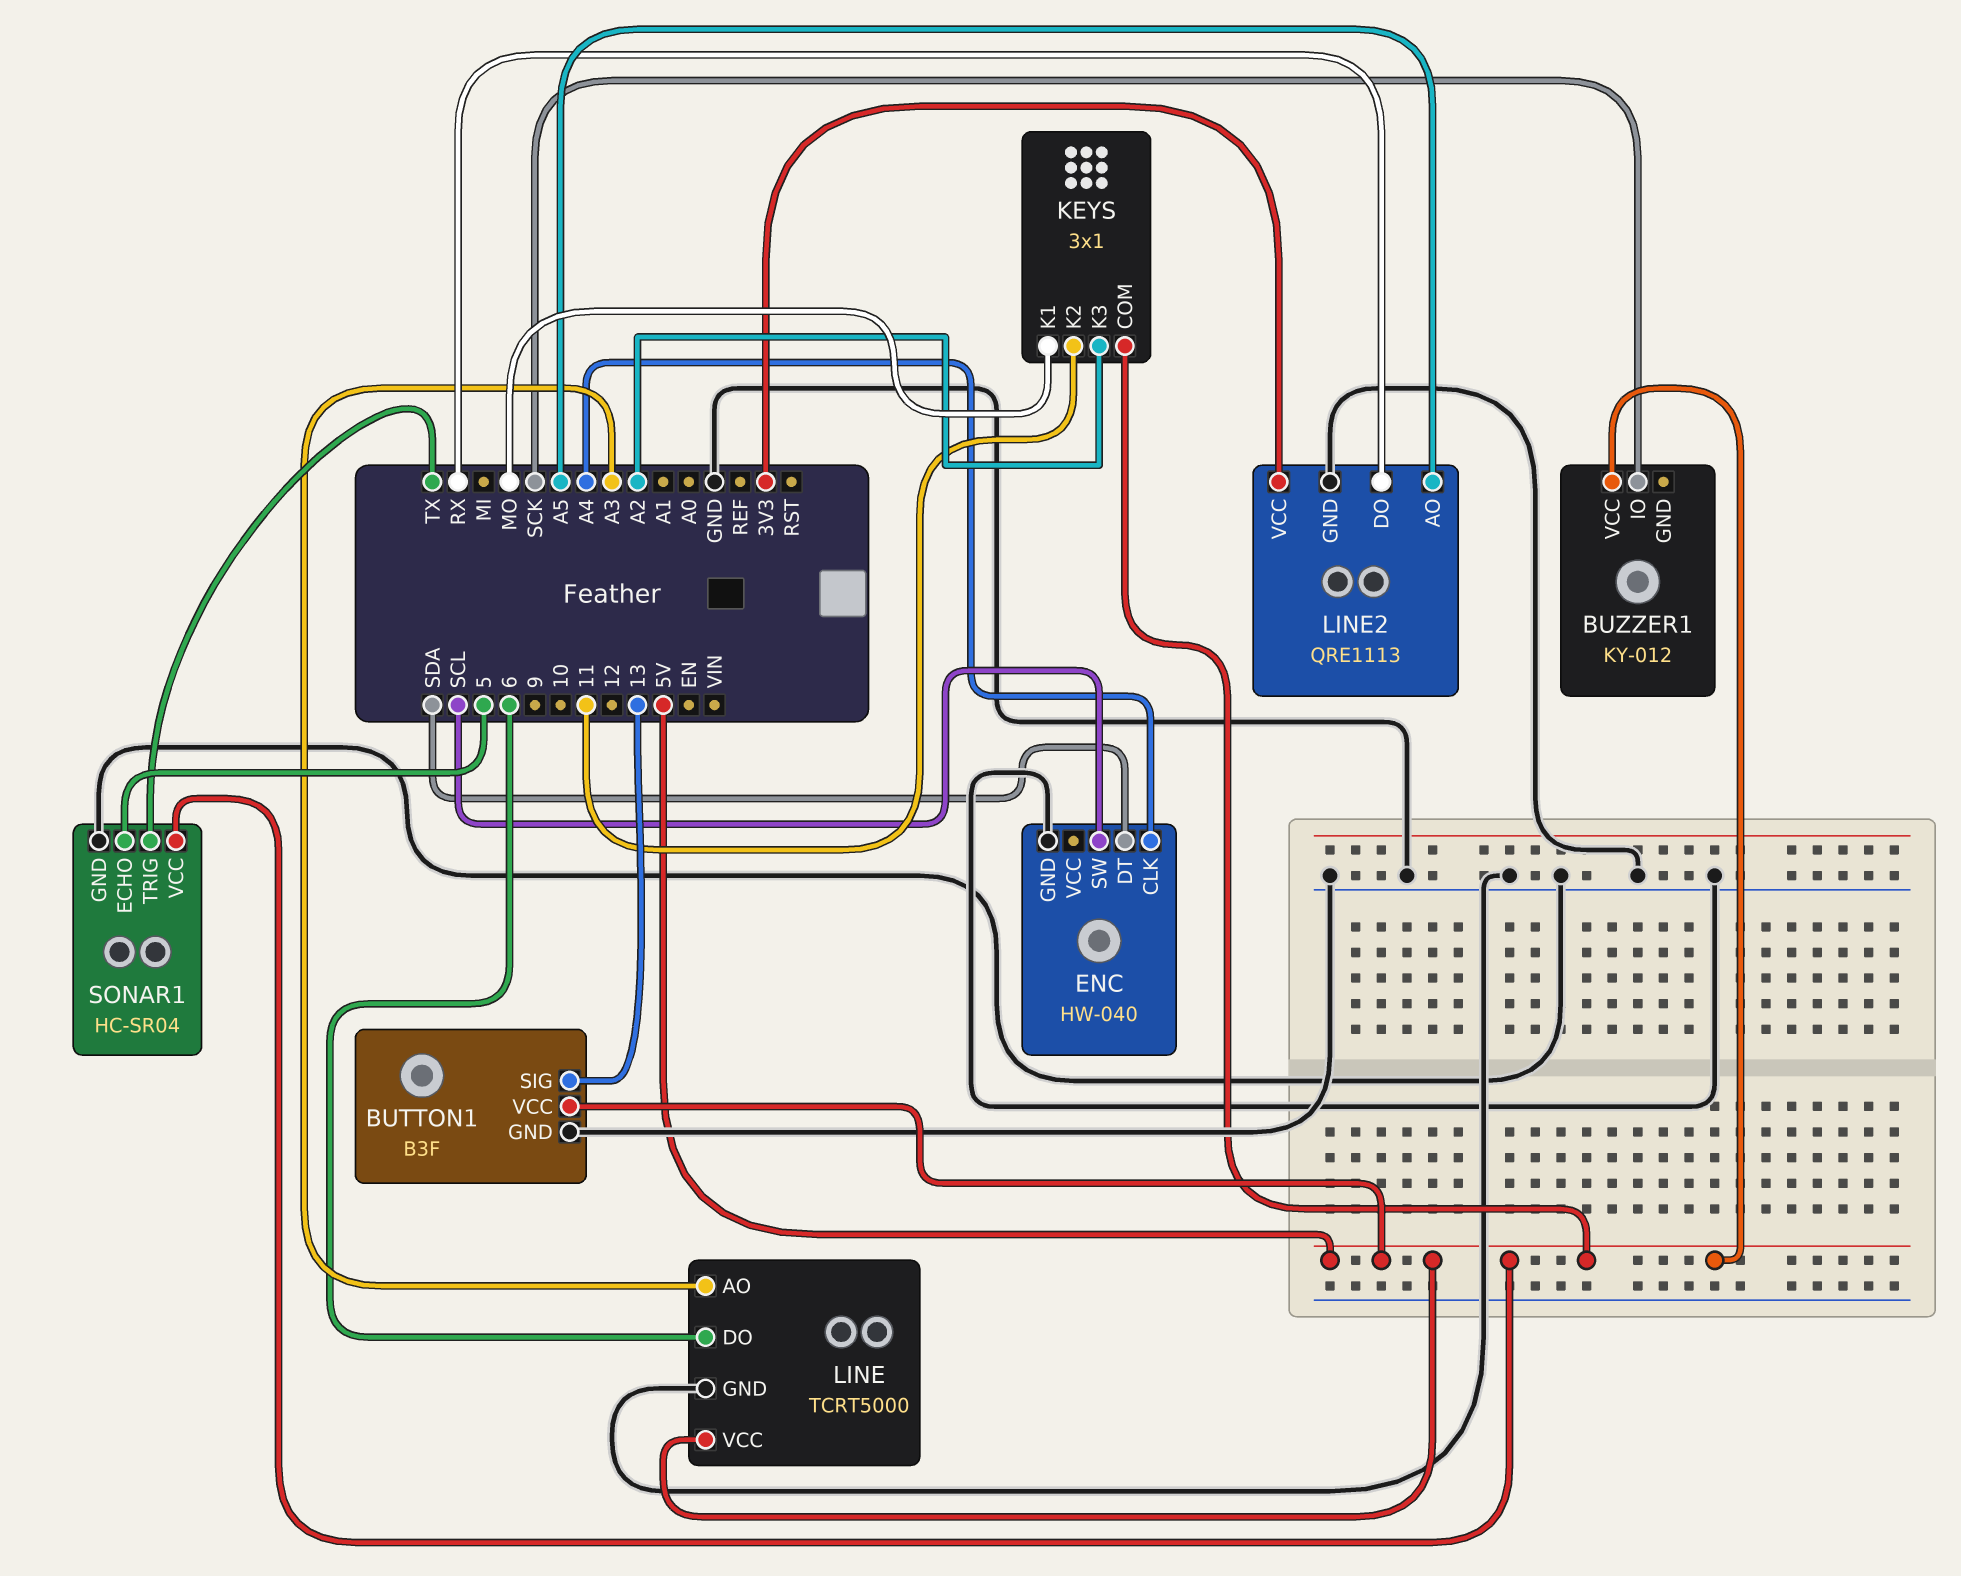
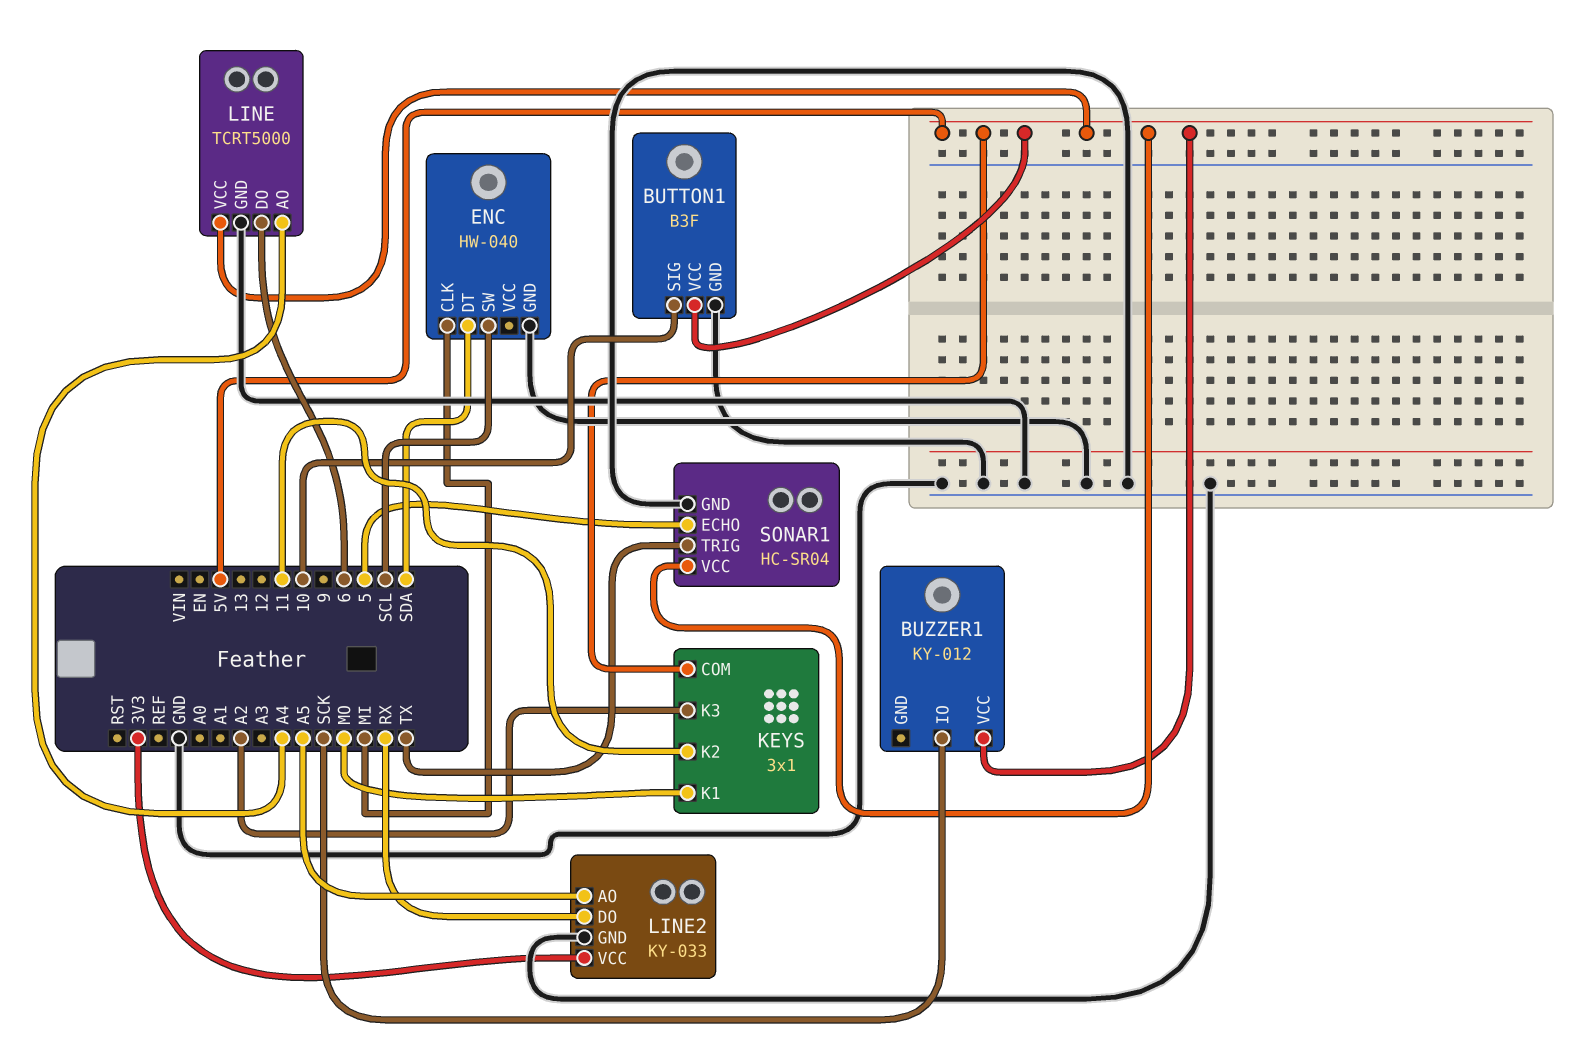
BUTTON1 pin SIG: 13 -> 10
ENC pin CLK: A4 -> MI
LINE pin AO: A3 -> A4
LINE2: QRE1113 -> KY-033

